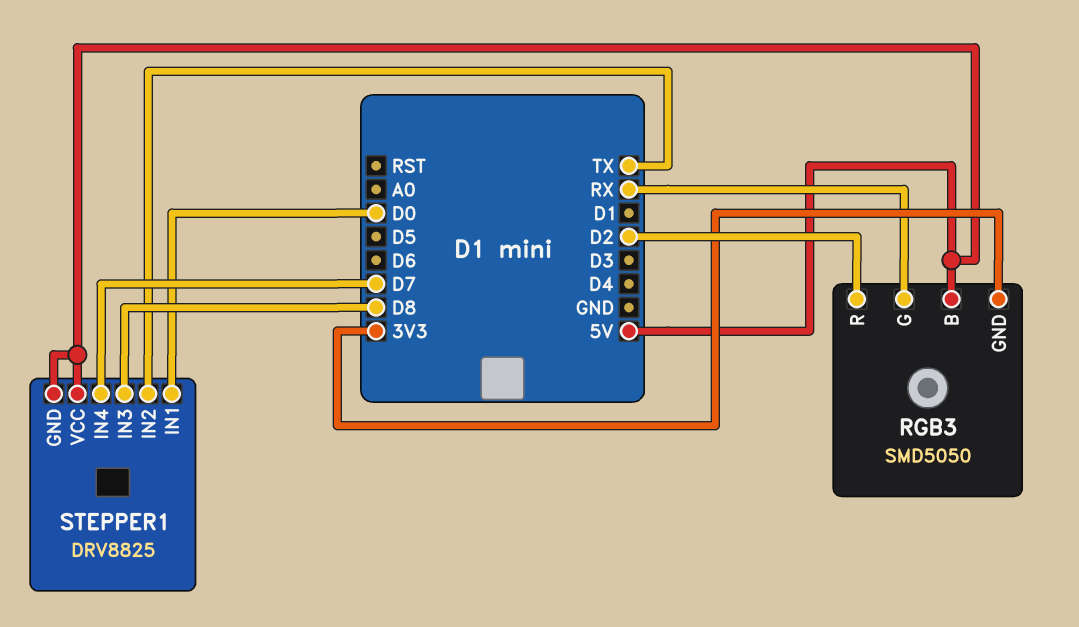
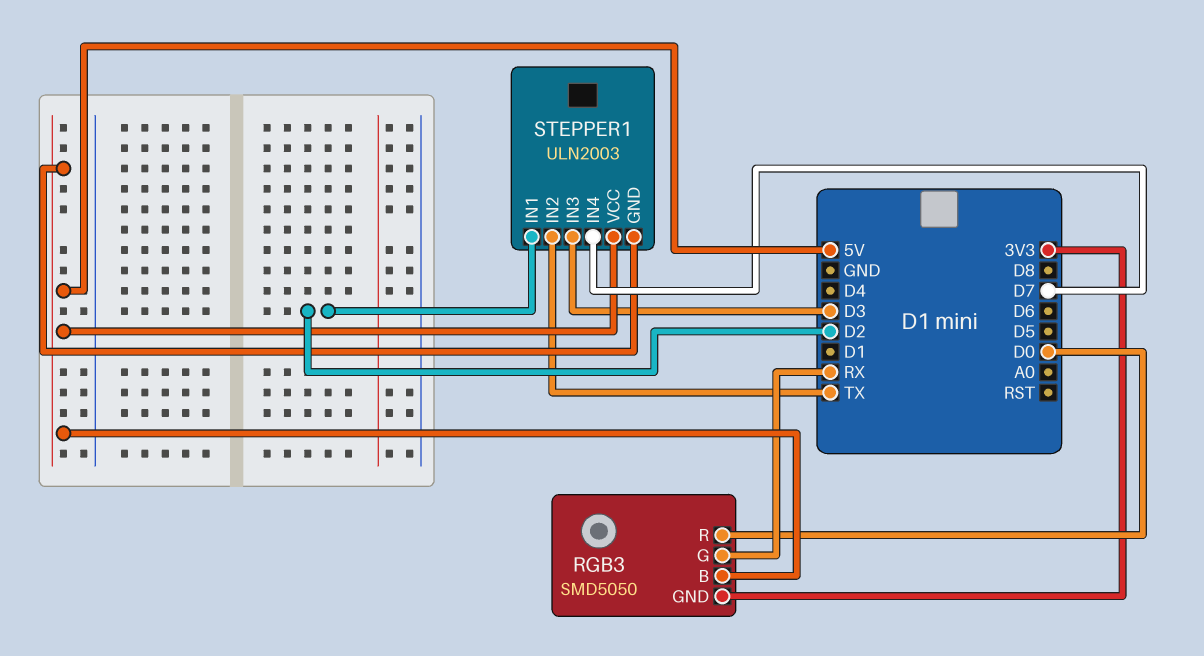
RGB3 pin R: D2 -> D0
STEPPER1: DRV8825 -> ULN2003
STEPPER1 pin IN1: D0 -> D2
STEPPER1 pin IN3: D8 -> D3

